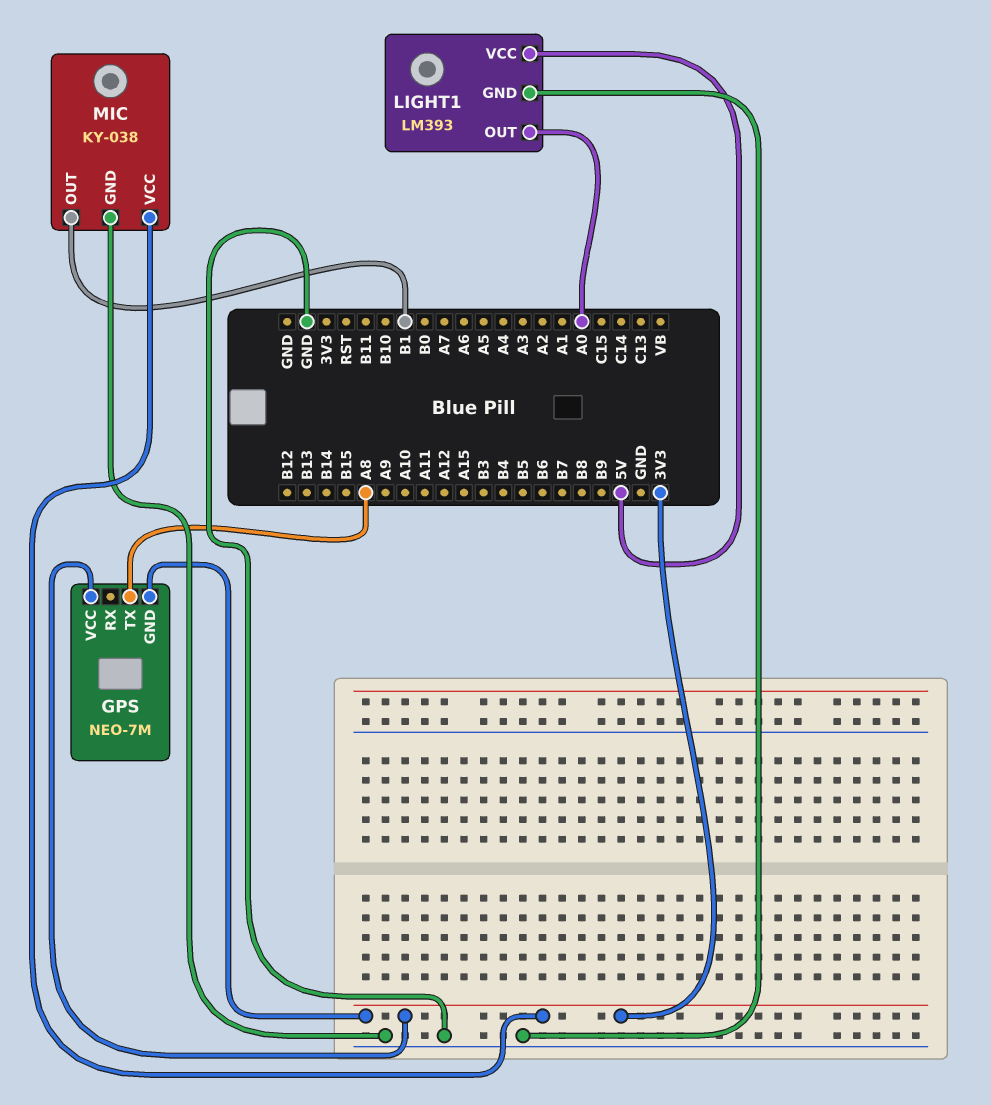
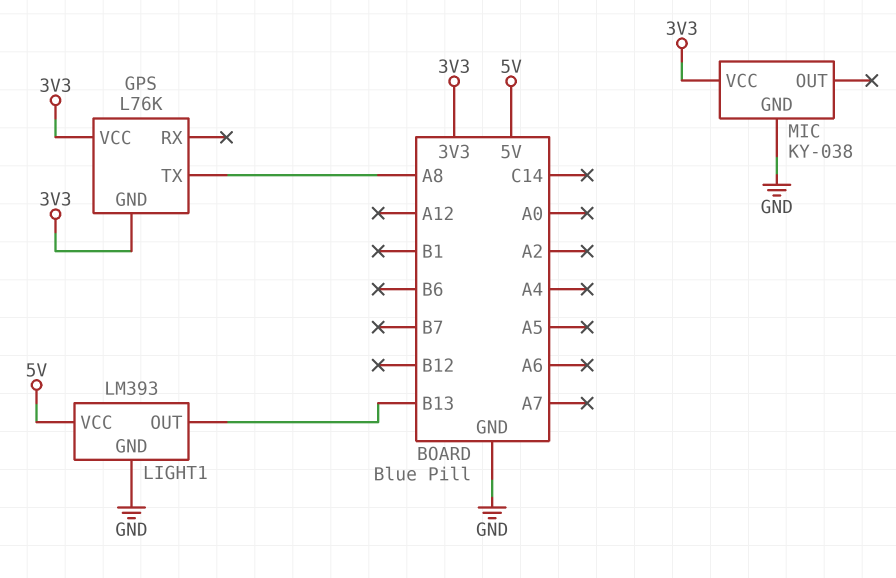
GPS: NEO-7M -> L76K
LIGHT1 pin OUT: A0 -> B13
MIC pin OUT: B1 -> none

